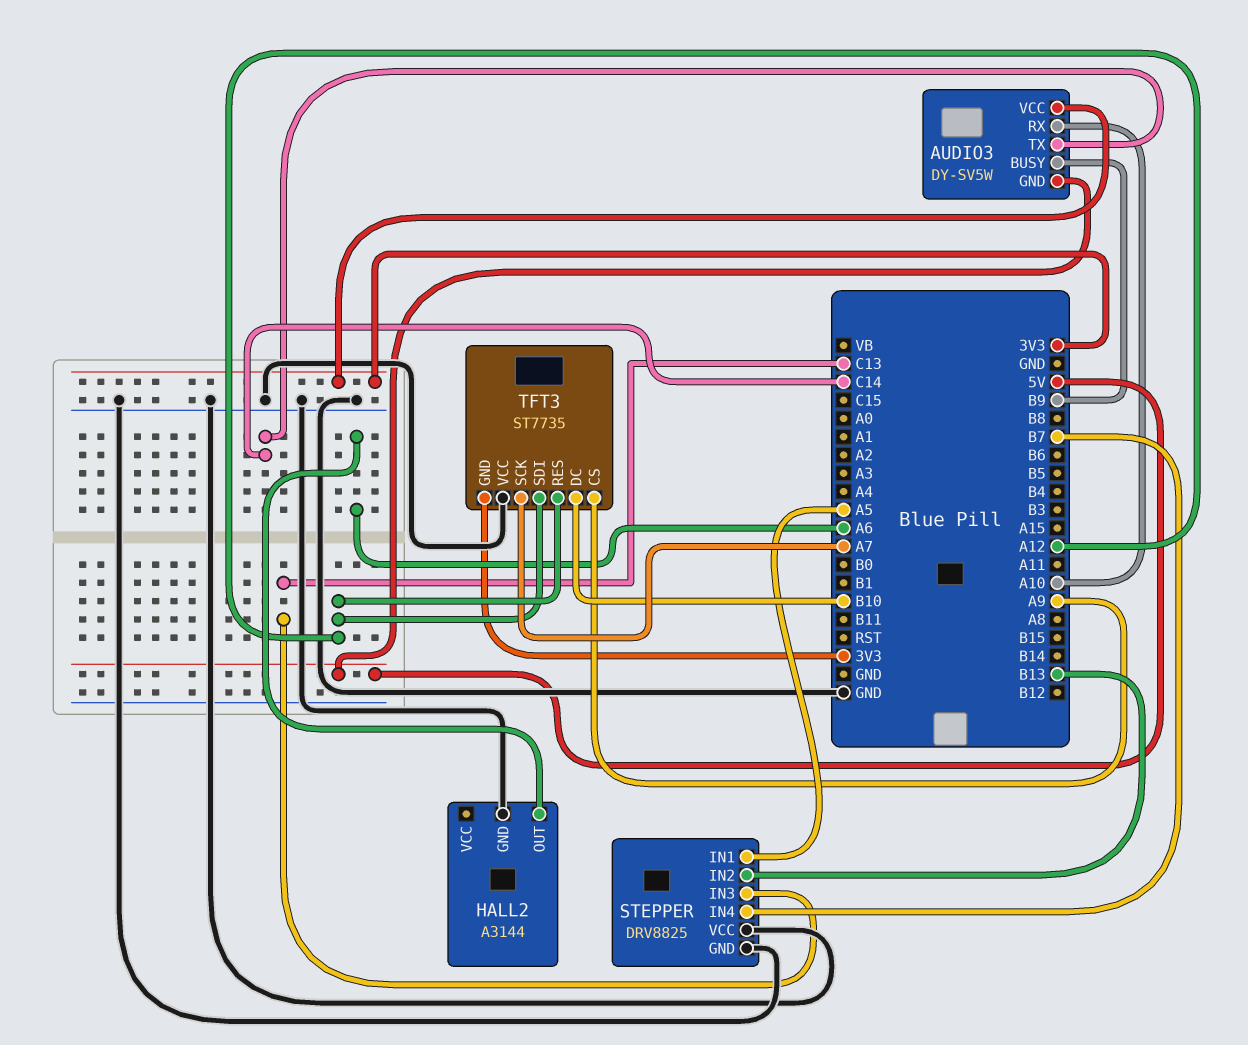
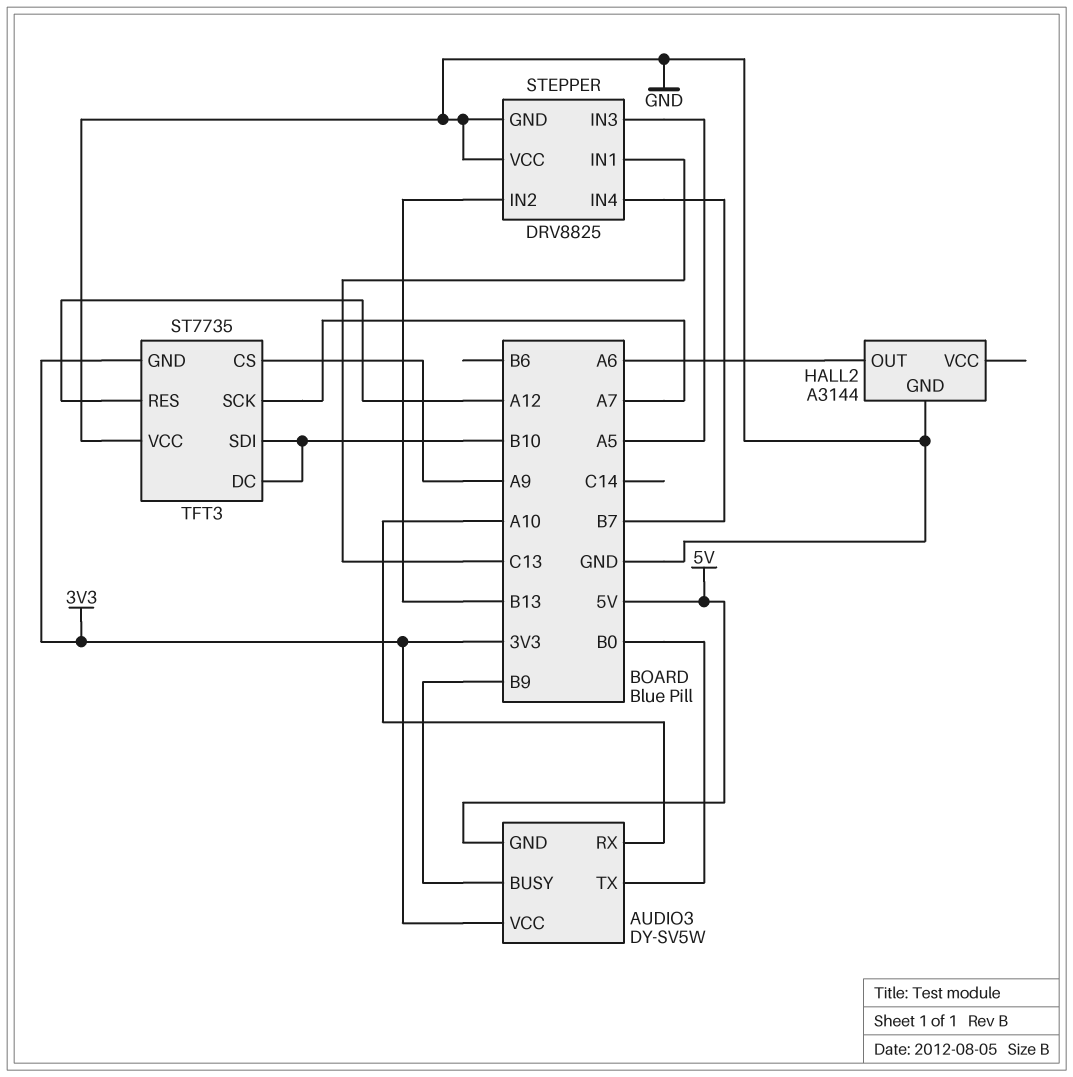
AUDIO3 pin TX: C14 -> B0
STEPPER pin IN1: A5 -> C13
STEPPER pin IN3: C13 -> A5
TFT3 pin SDI: A12 -> B10

